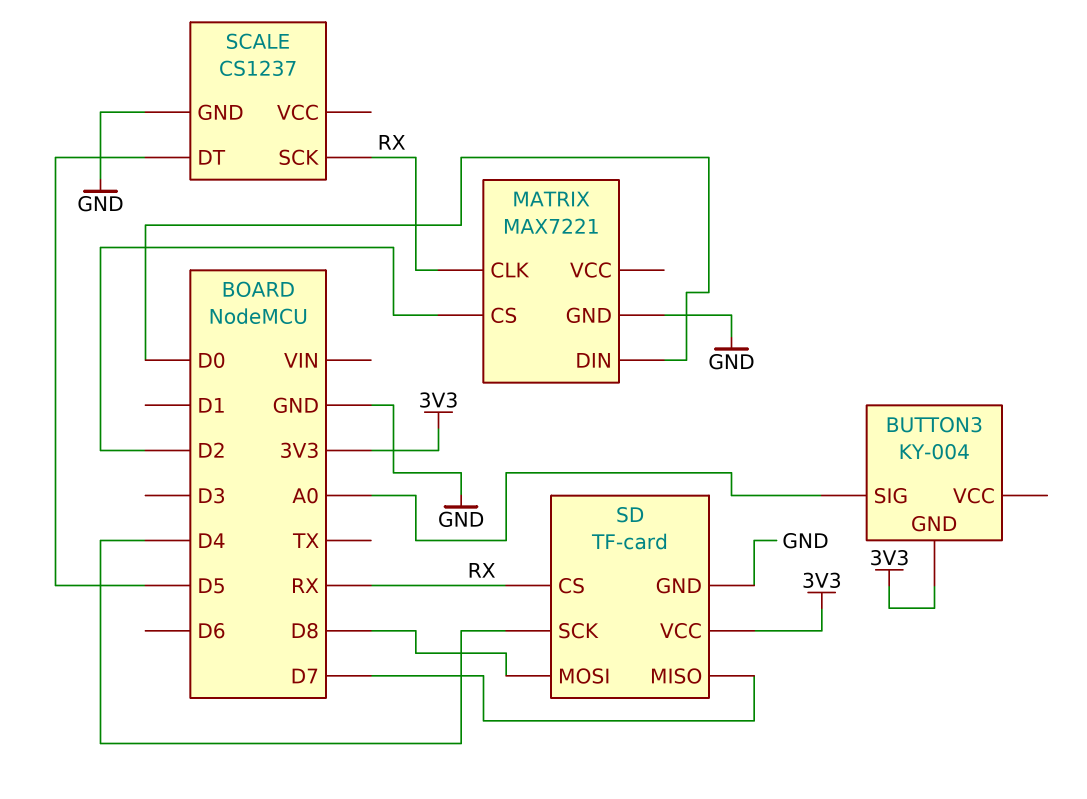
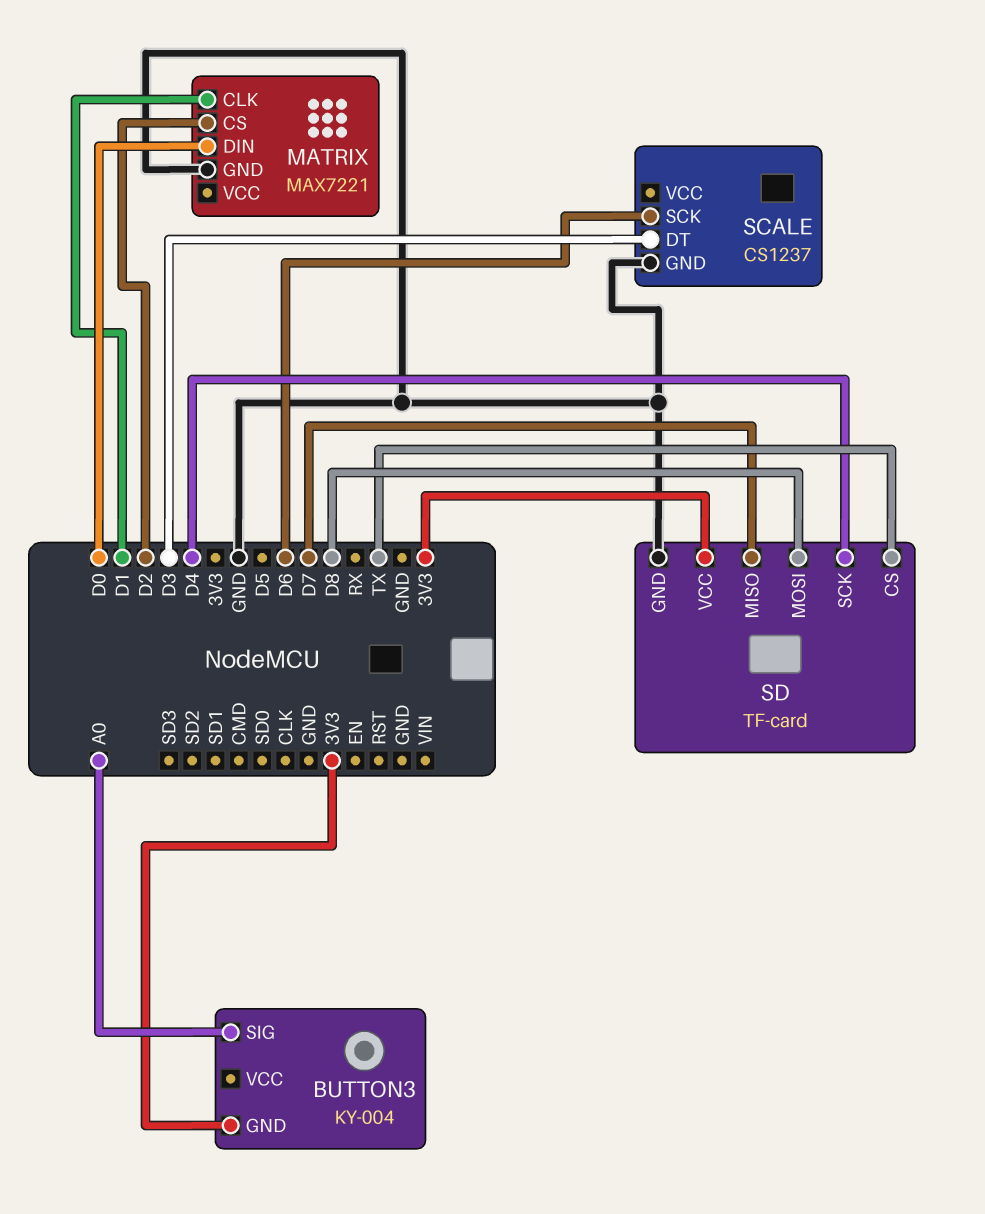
MATRIX pin CLK: RX -> D1
SCALE pin DT: D5 -> D3
SCALE pin SCK: RX -> D6
SD pin CS: RX -> TX

